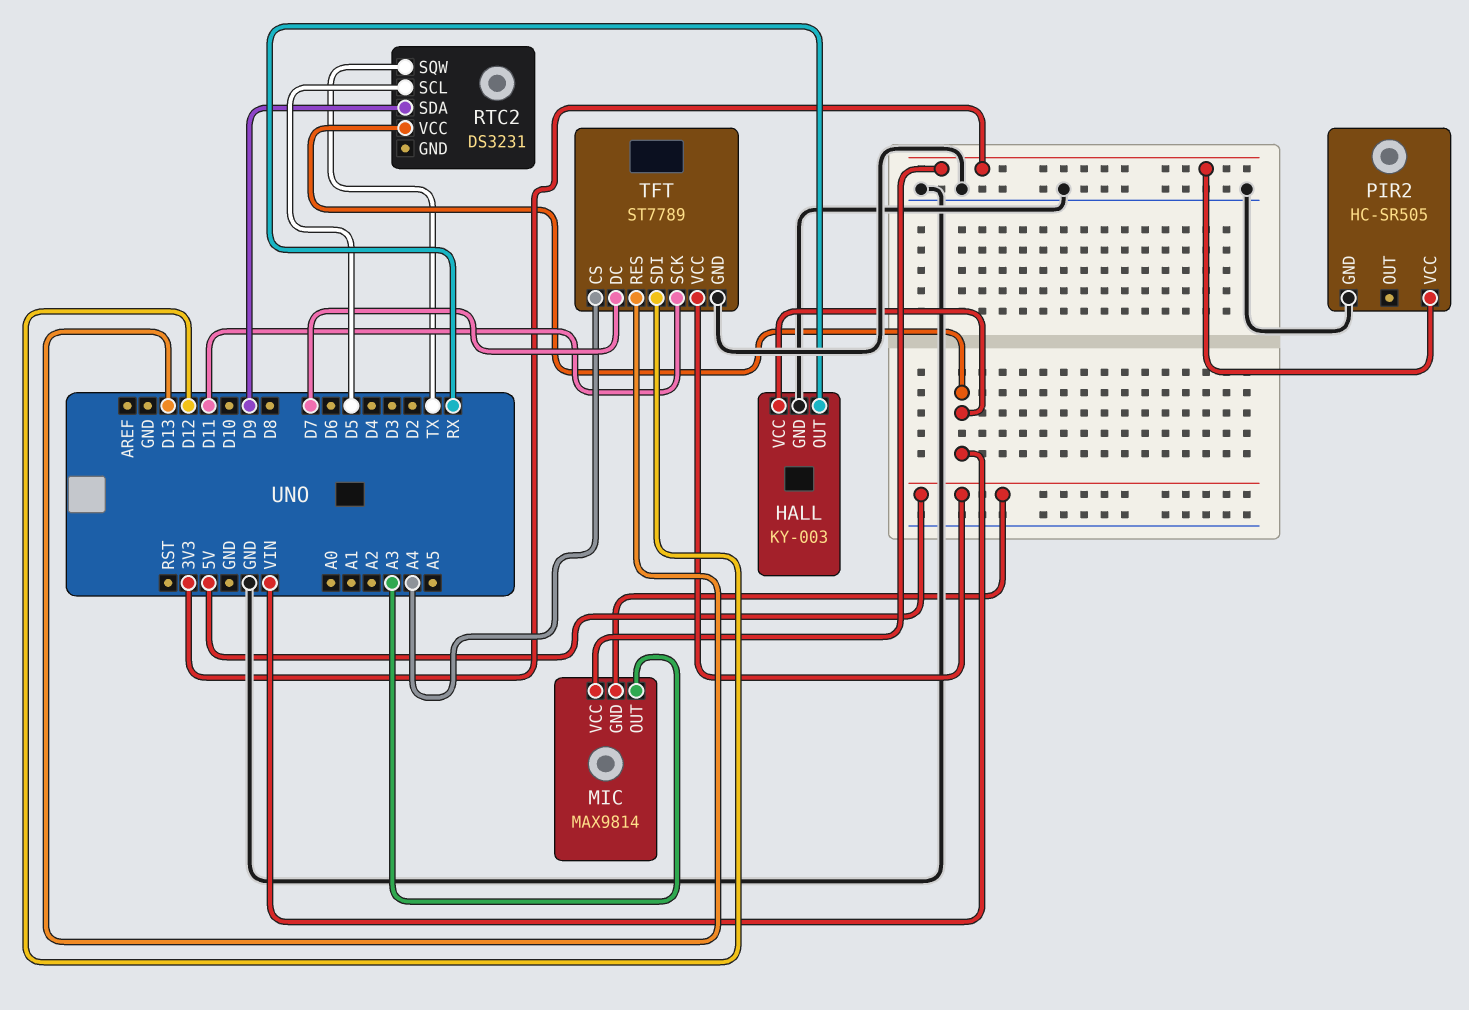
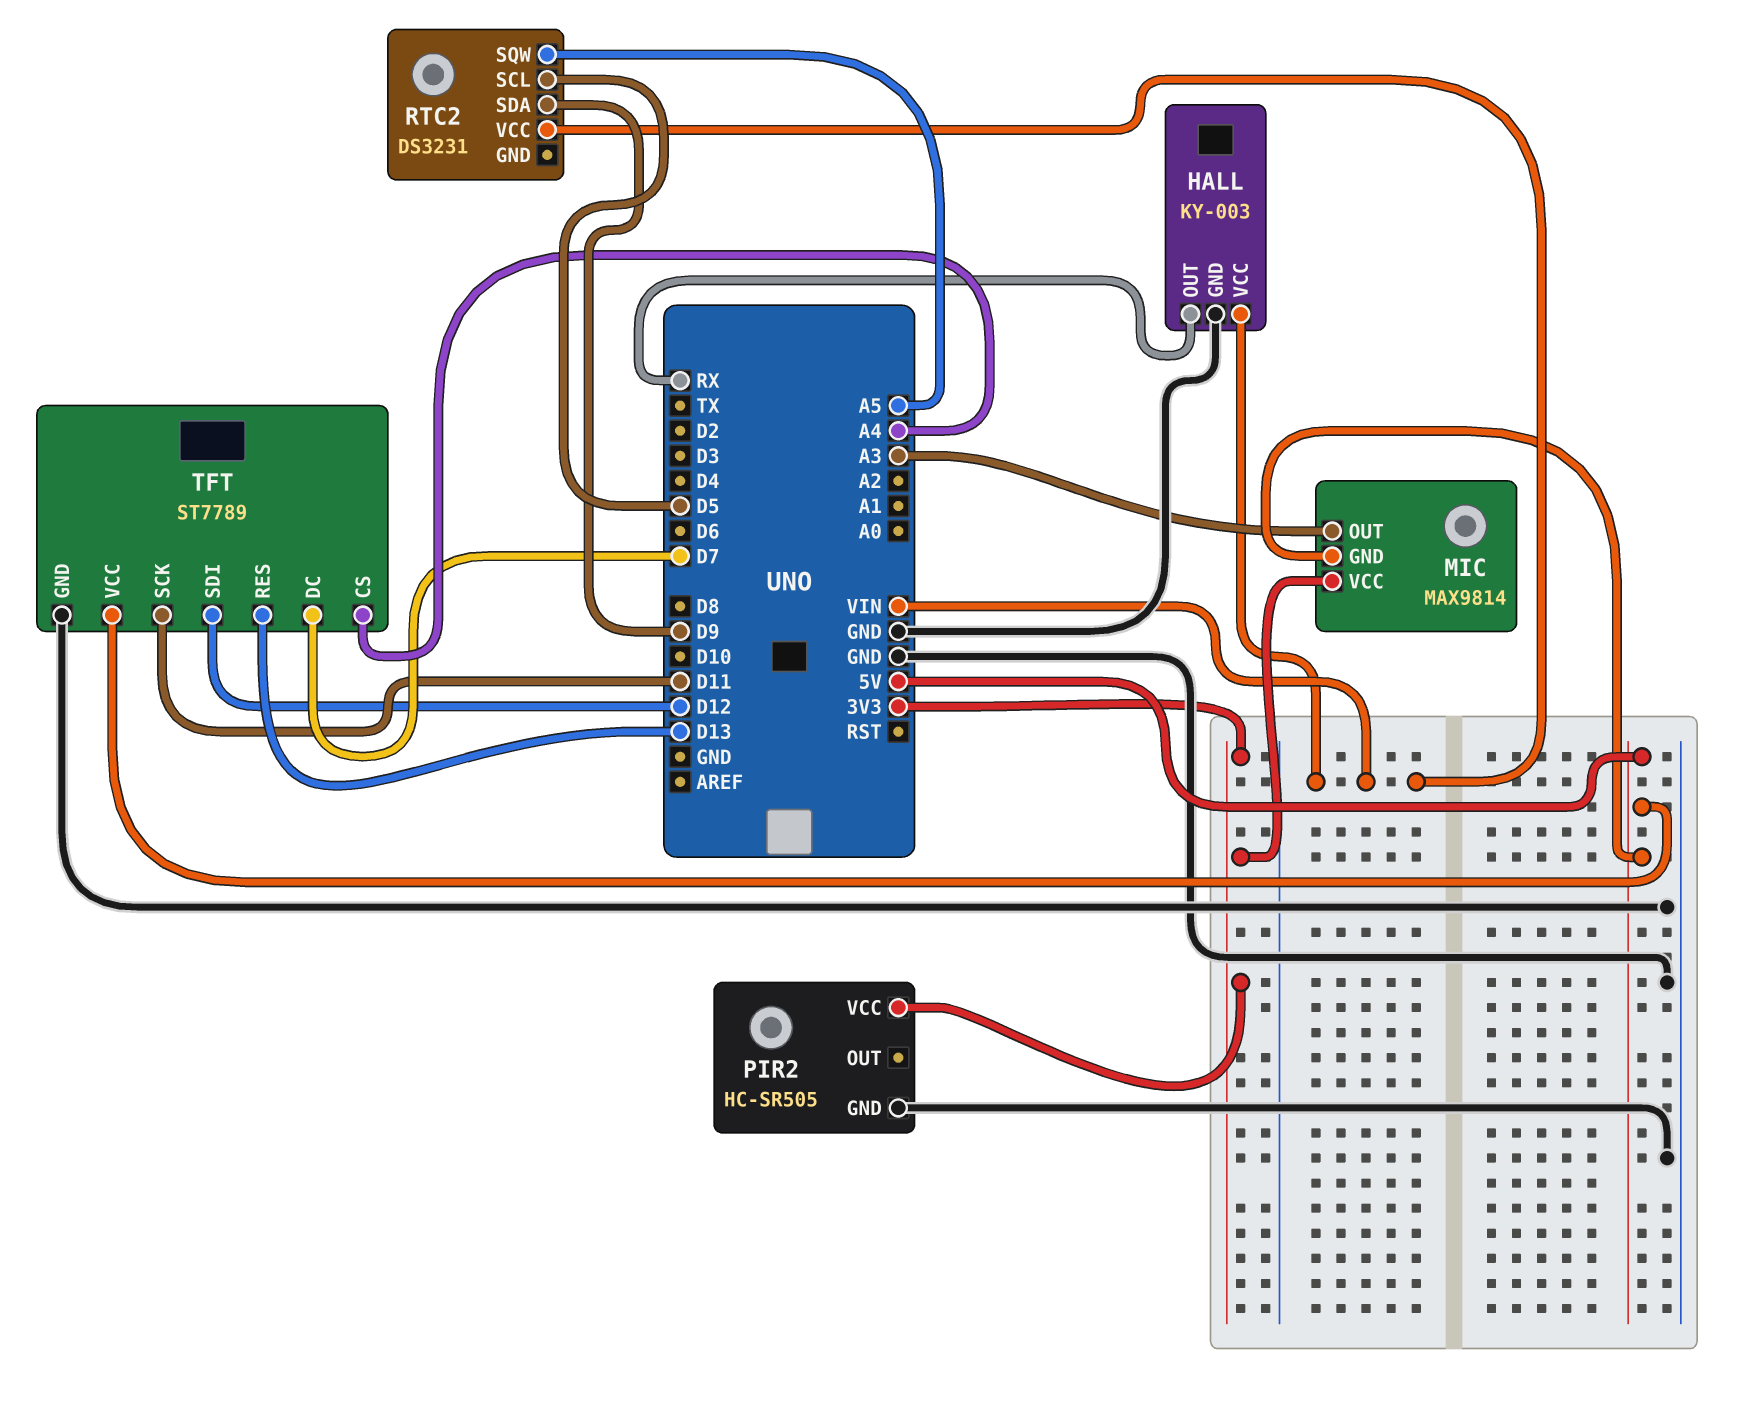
RTC2 pin SQW: TX -> A5

